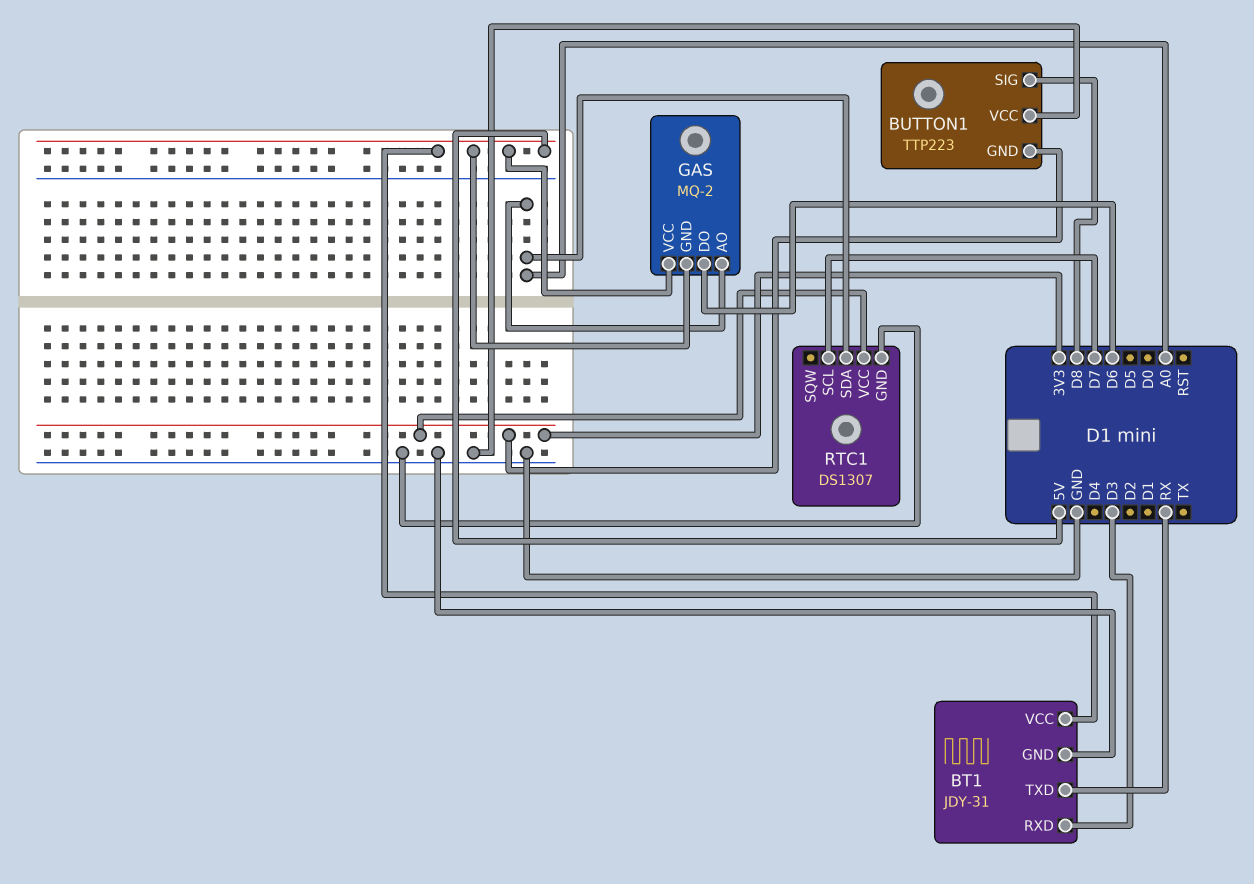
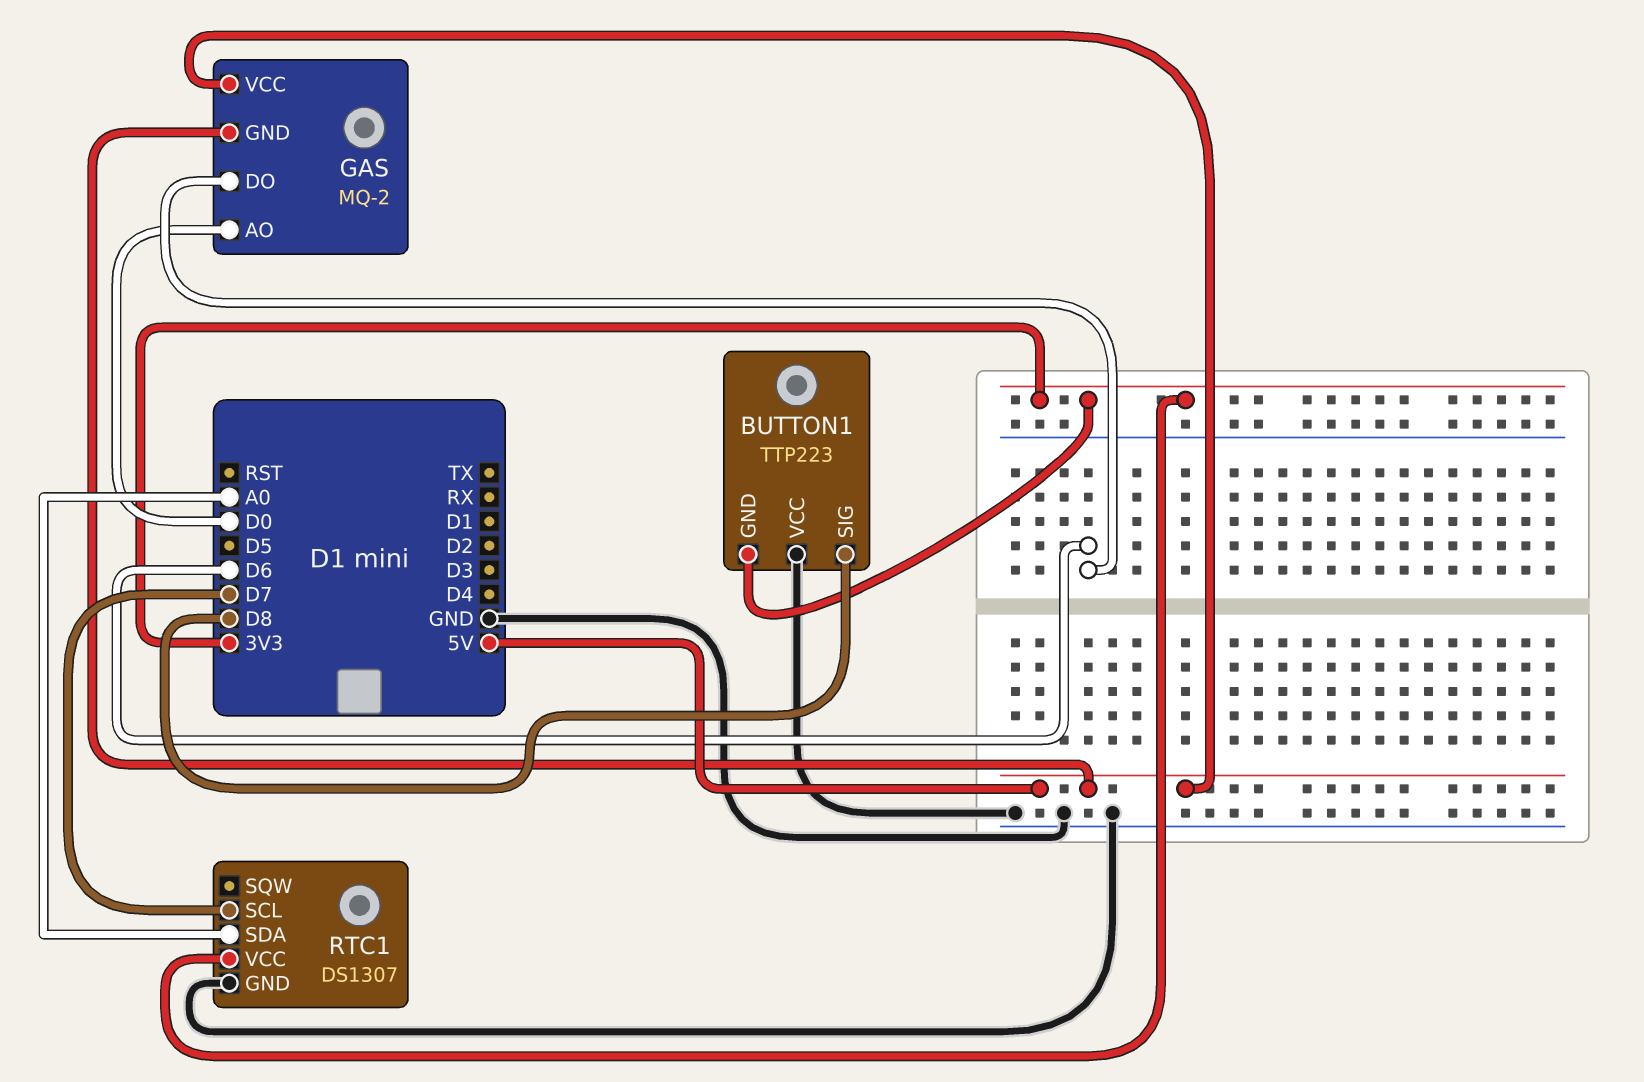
BT1: JDY-31 -> none
BT1 pin GND: GND -> none
BT1 pin RXD: D3 -> none
BT1 pin TXD: RX -> none
BT1 pin VCC: 5V -> none
GAS pin AO: A0 -> D0

